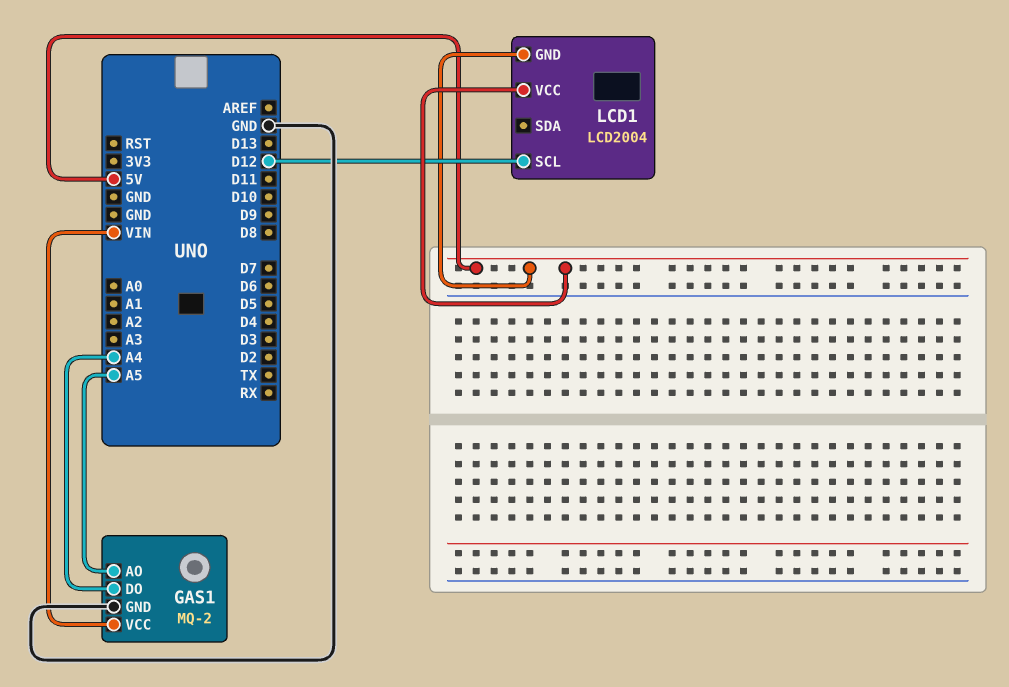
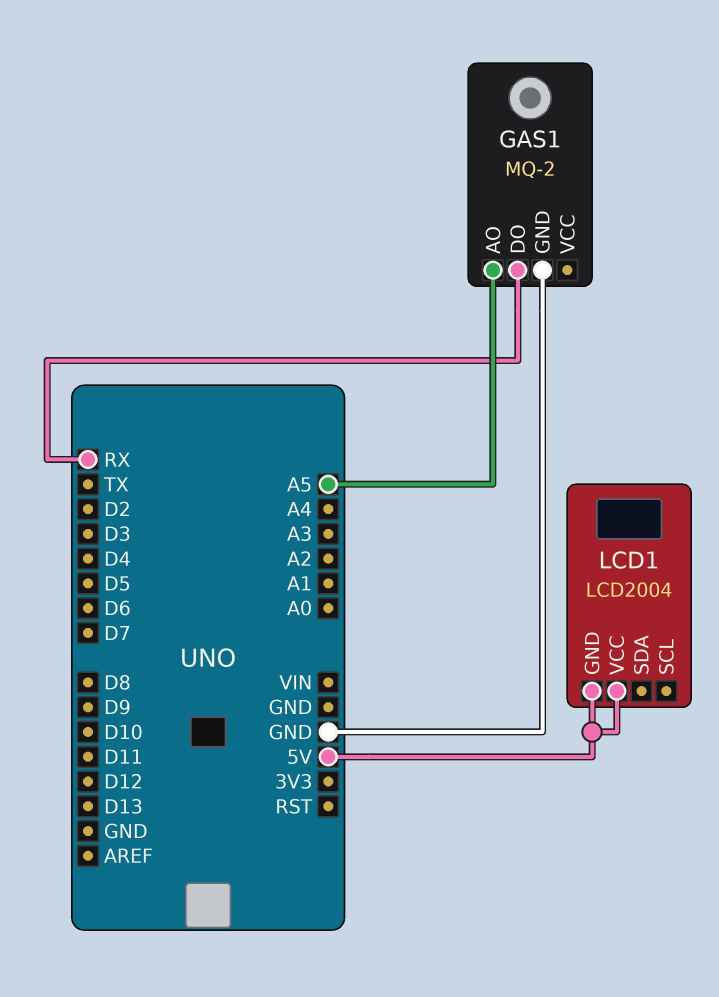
GAS1 pin DO: A4 -> RX
GAS1 pin VCC: VIN -> none
LCD1 pin SCL: D12 -> none

